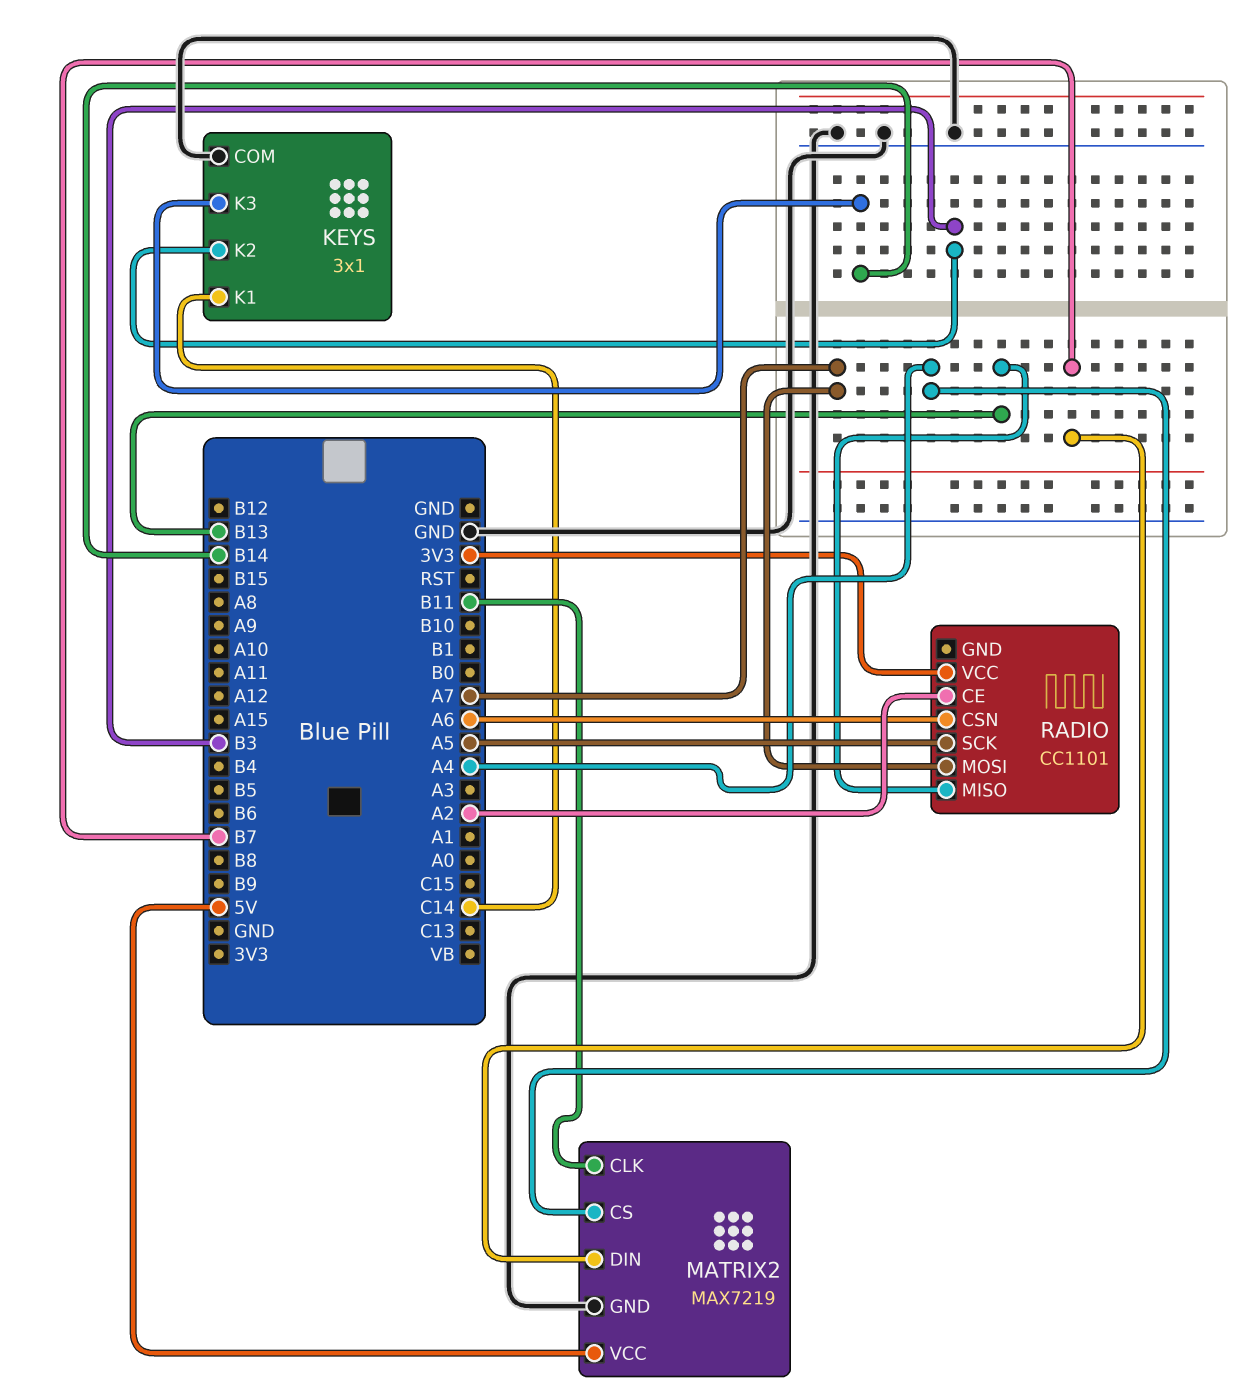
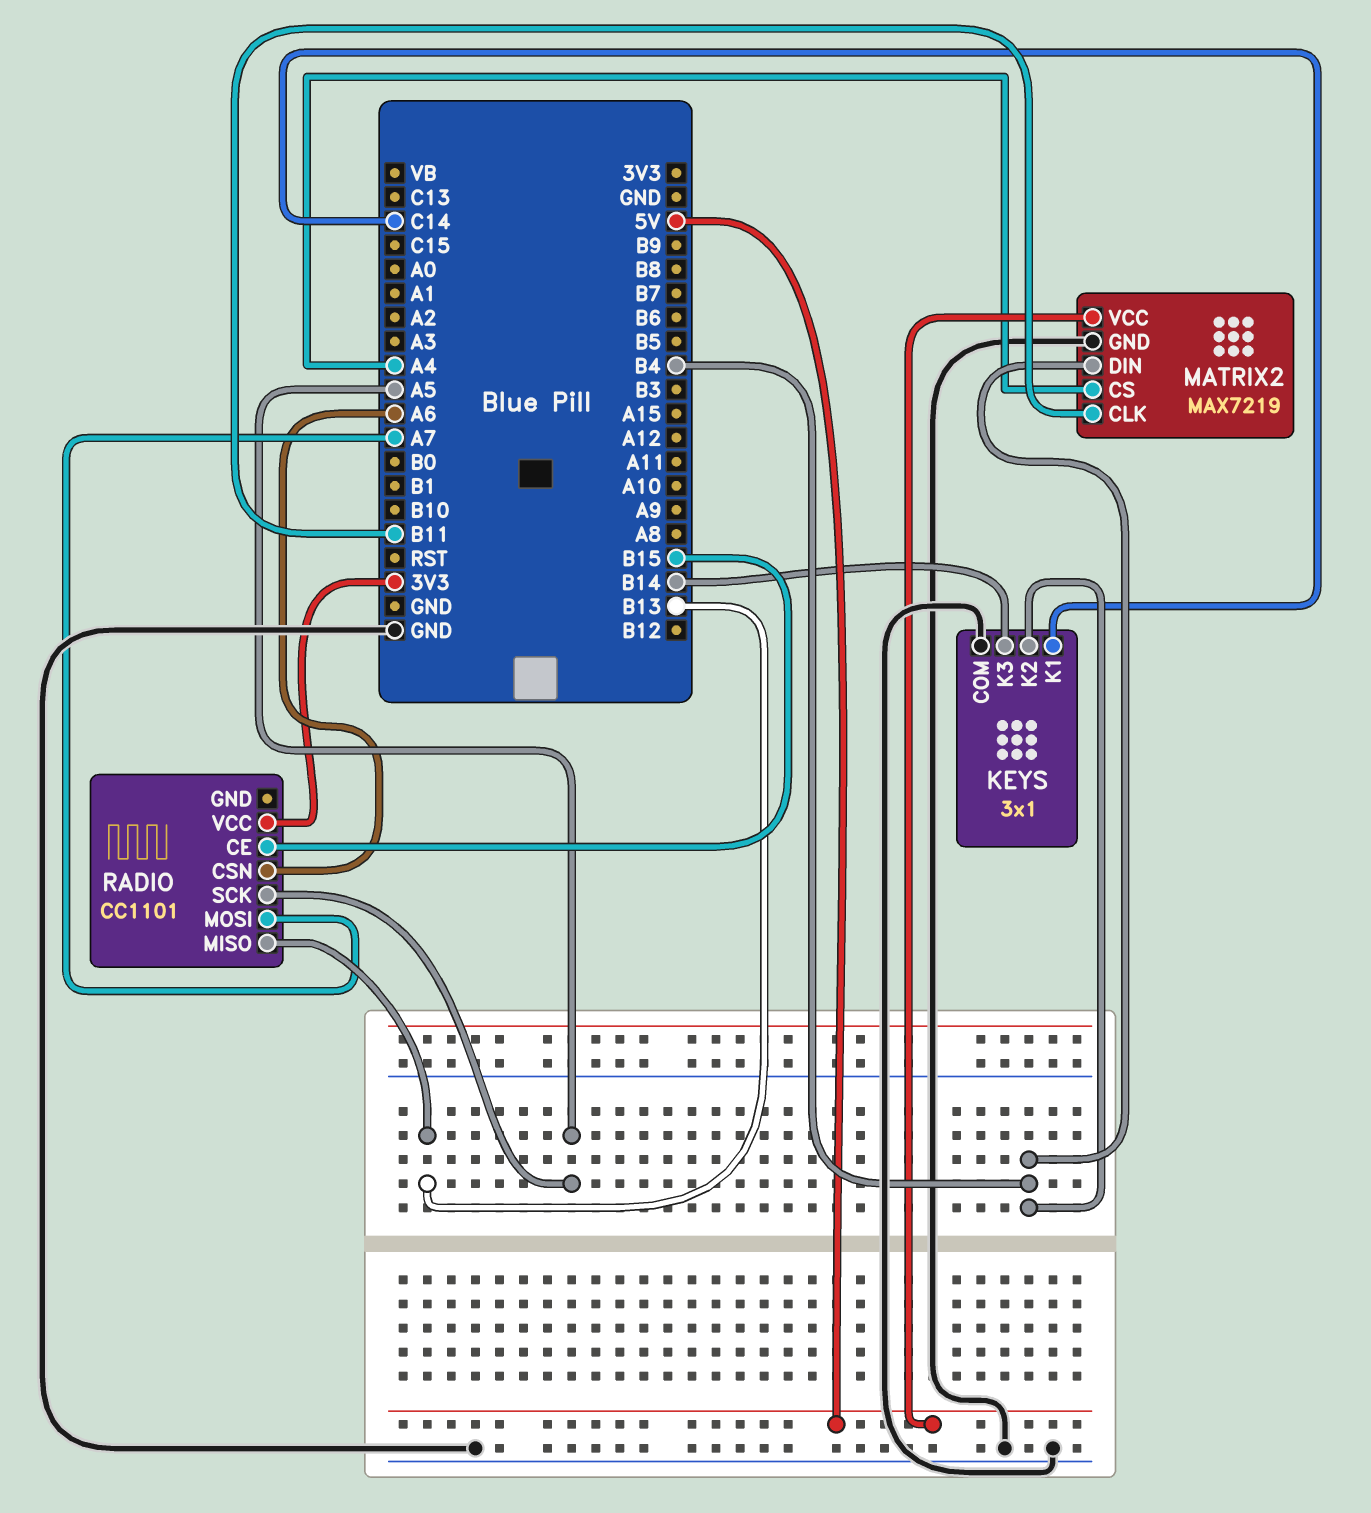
KEYS pin K2: B3 -> B4
MATRIX2 pin DIN: B7 -> B4
RADIO pin CE: A2 -> B15

